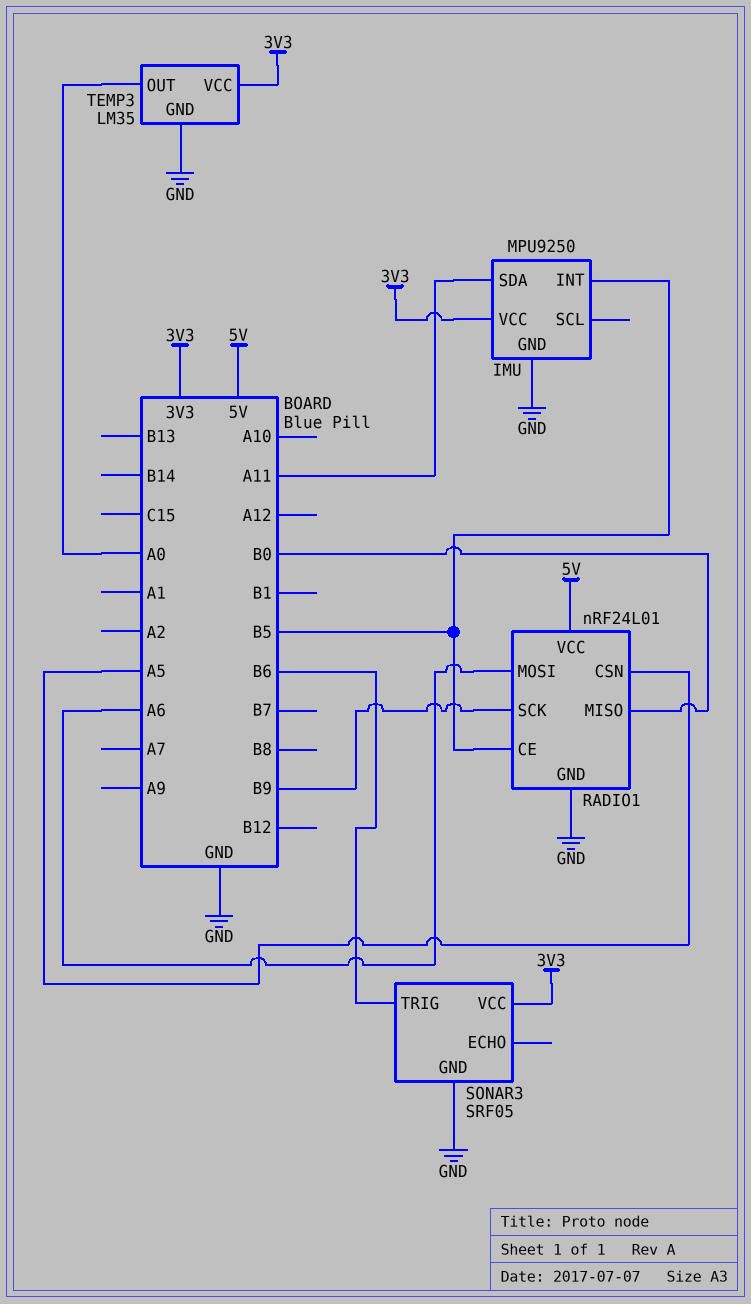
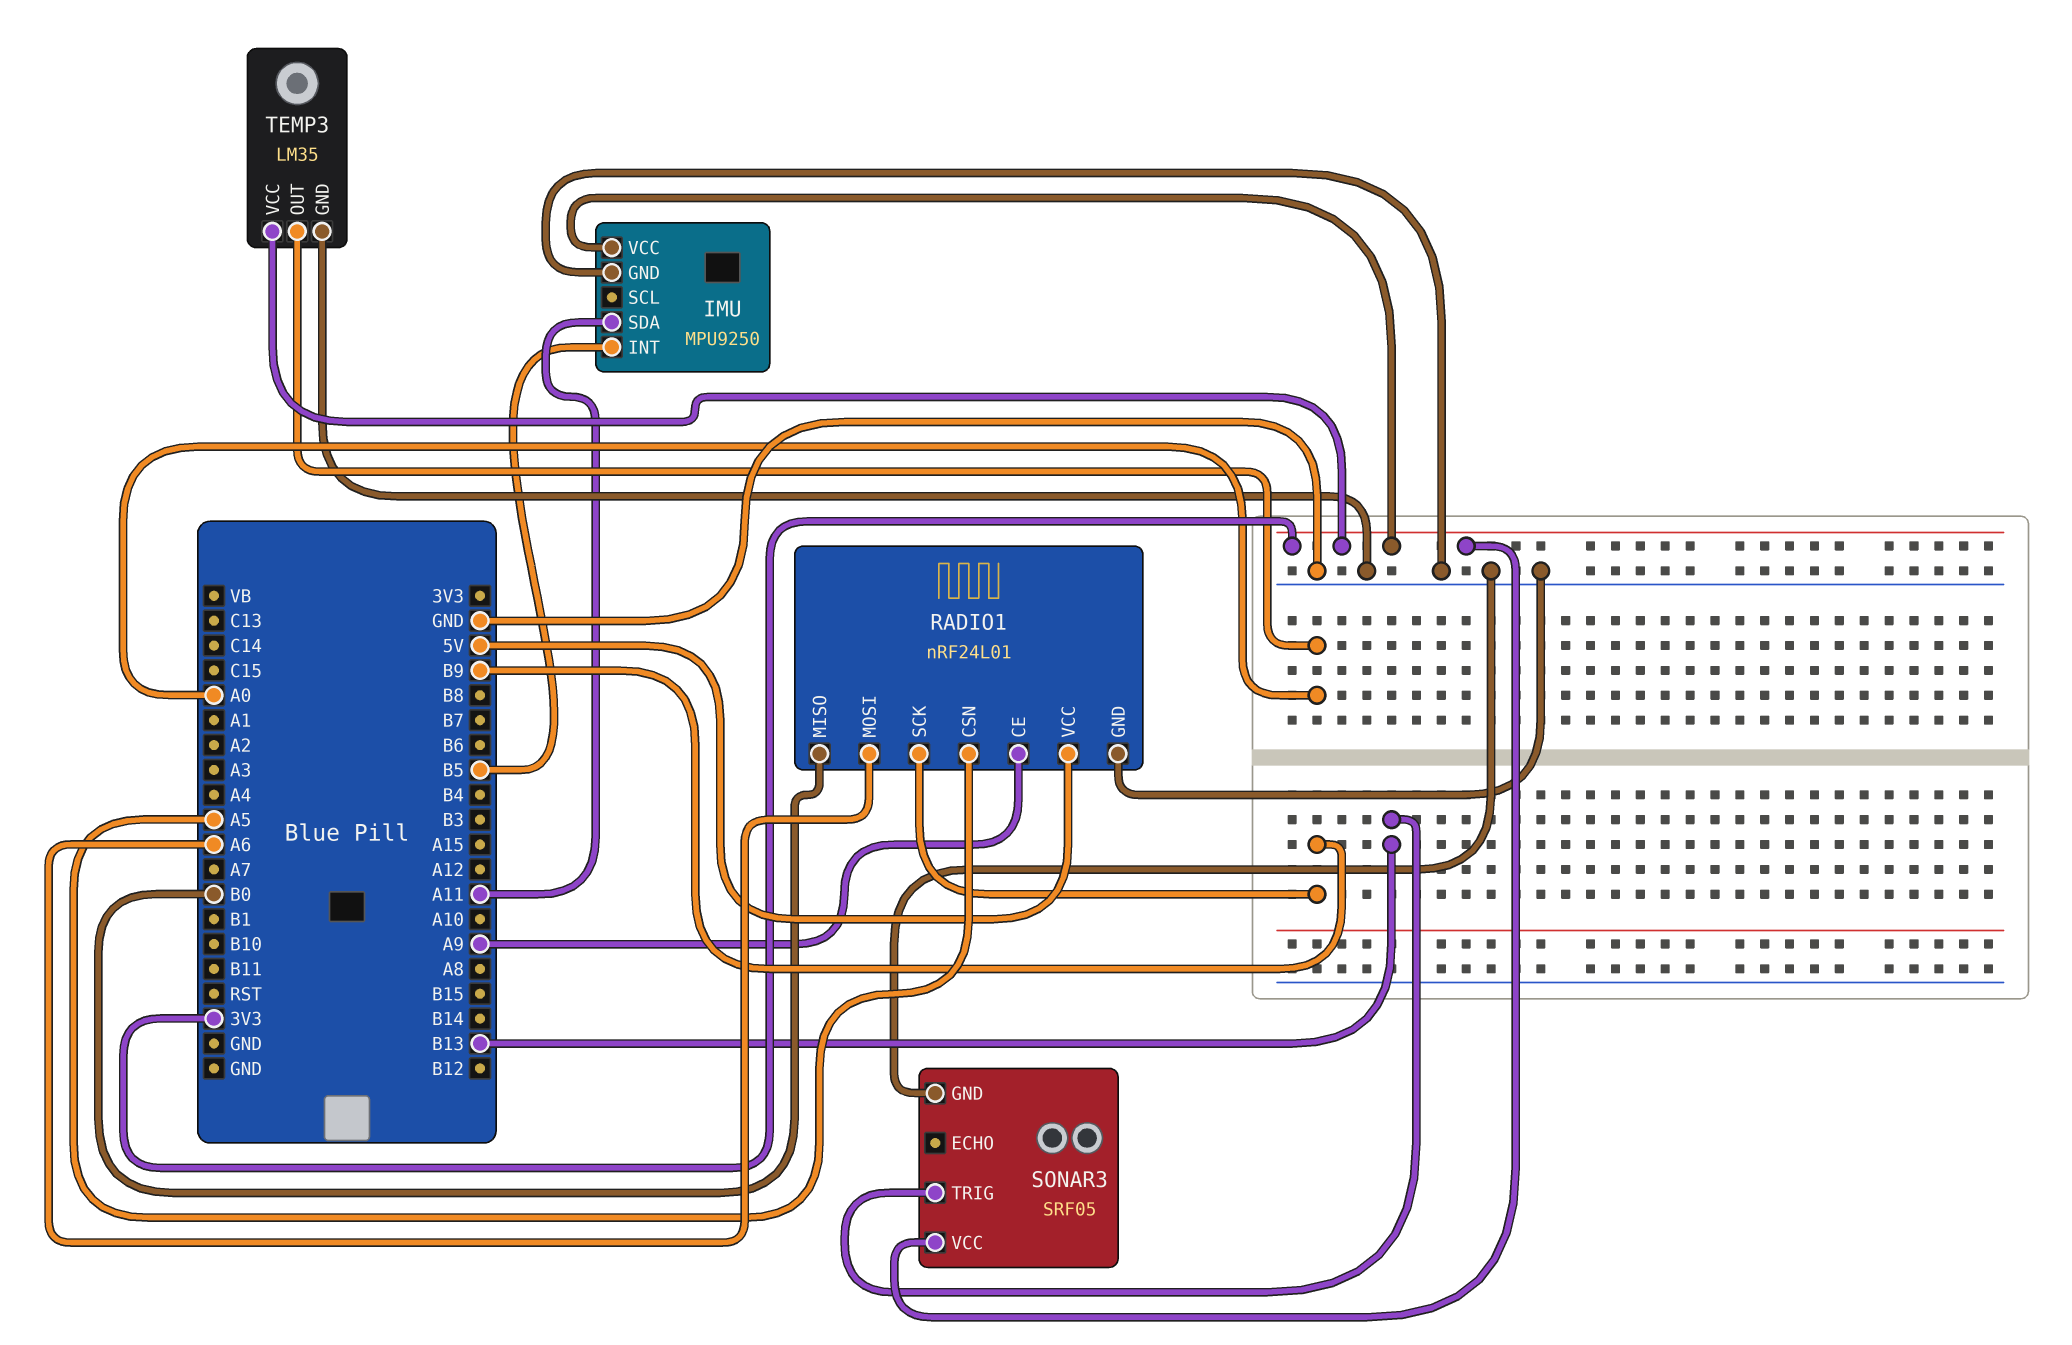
RADIO1 pin CE: B5 -> A9
SONAR3 pin TRIG: B6 -> B13

